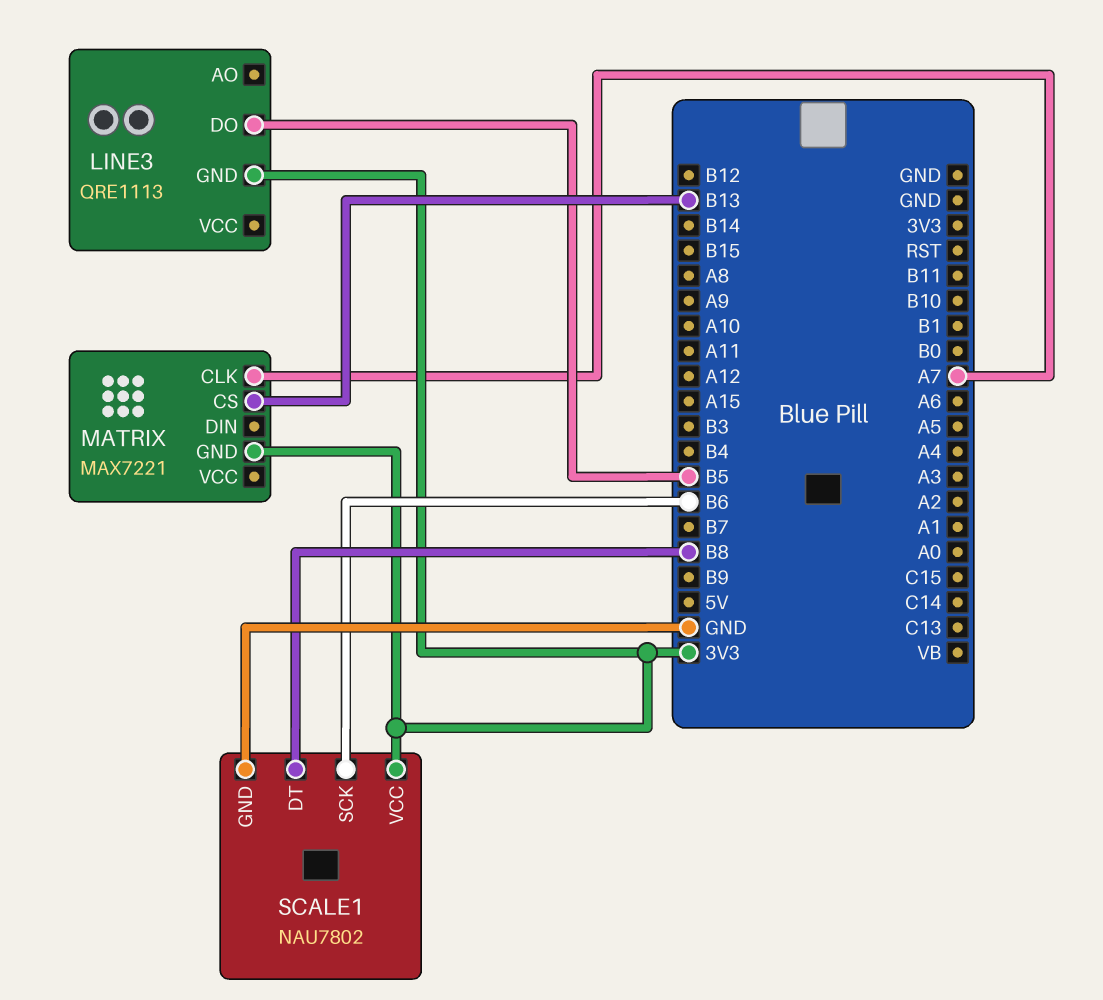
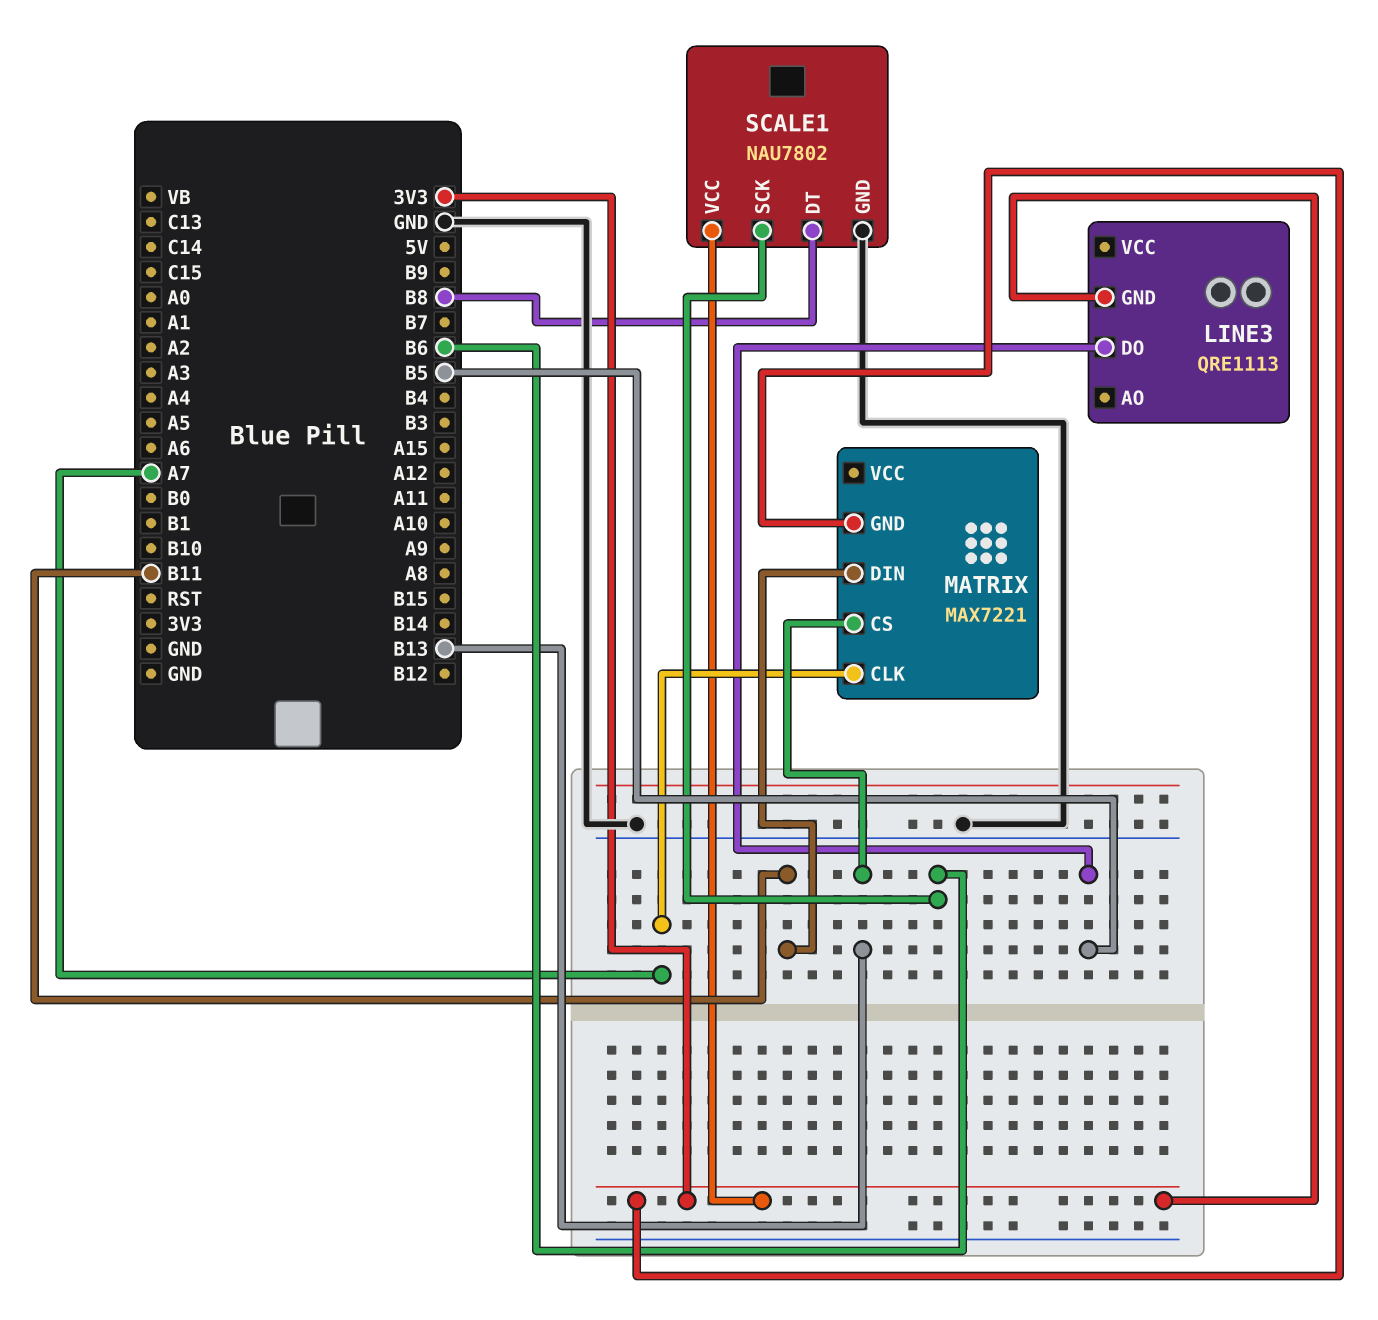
MATRIX pin DIN: none -> B11

